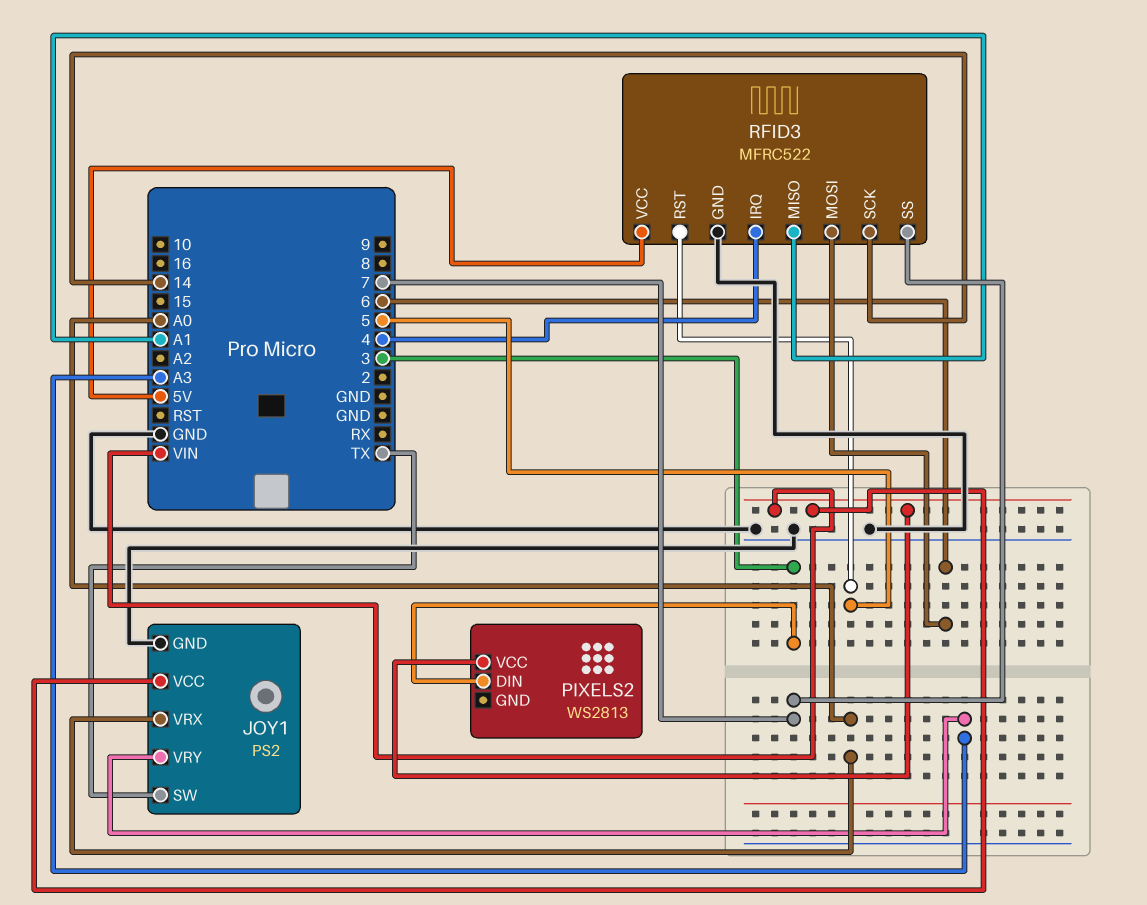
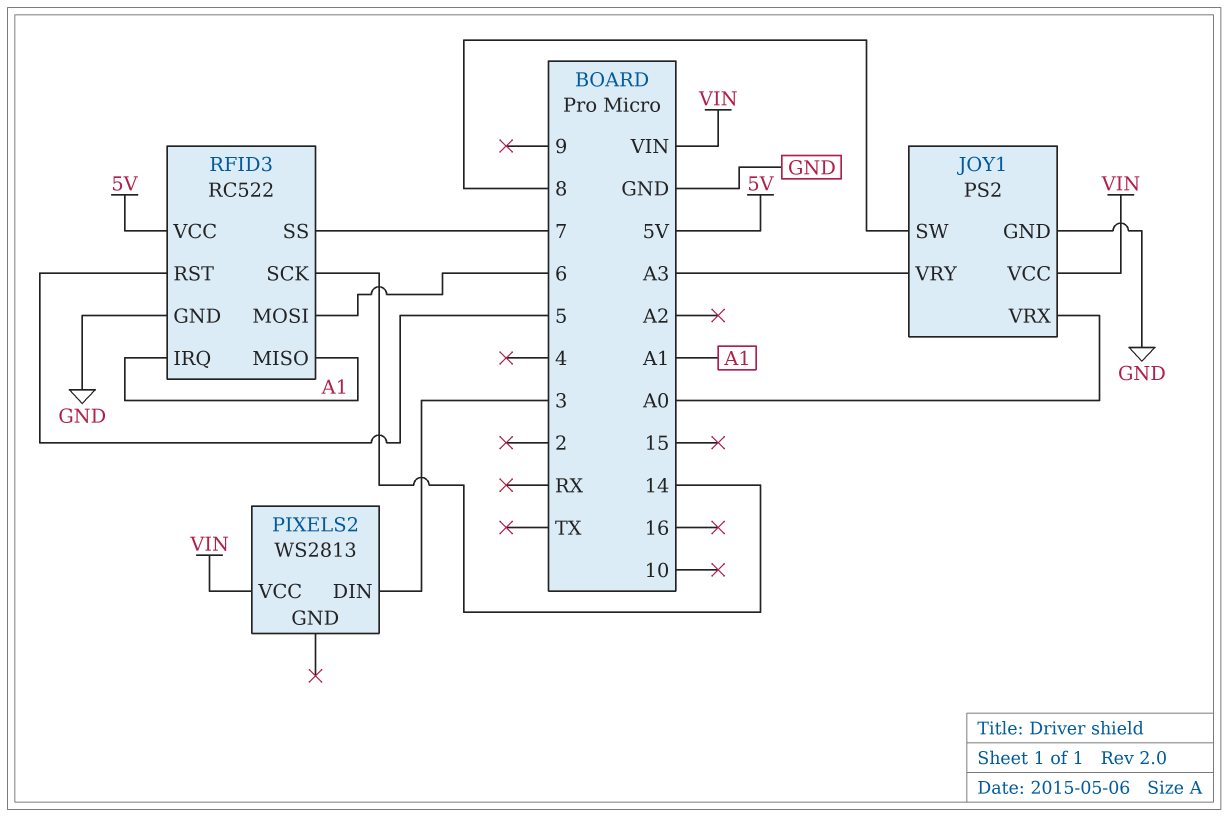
JOY1 pin SW: TX -> 8
RFID3: MFRC522 -> RC522
RFID3 pin IRQ: 4 -> A1

